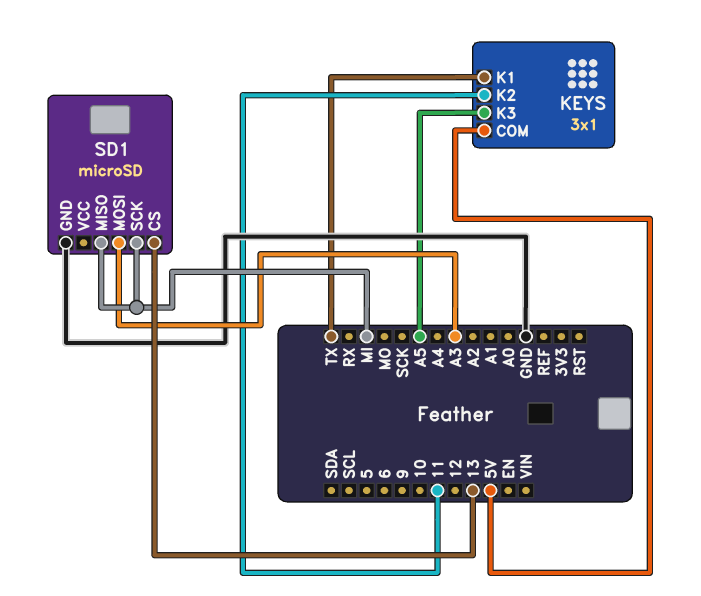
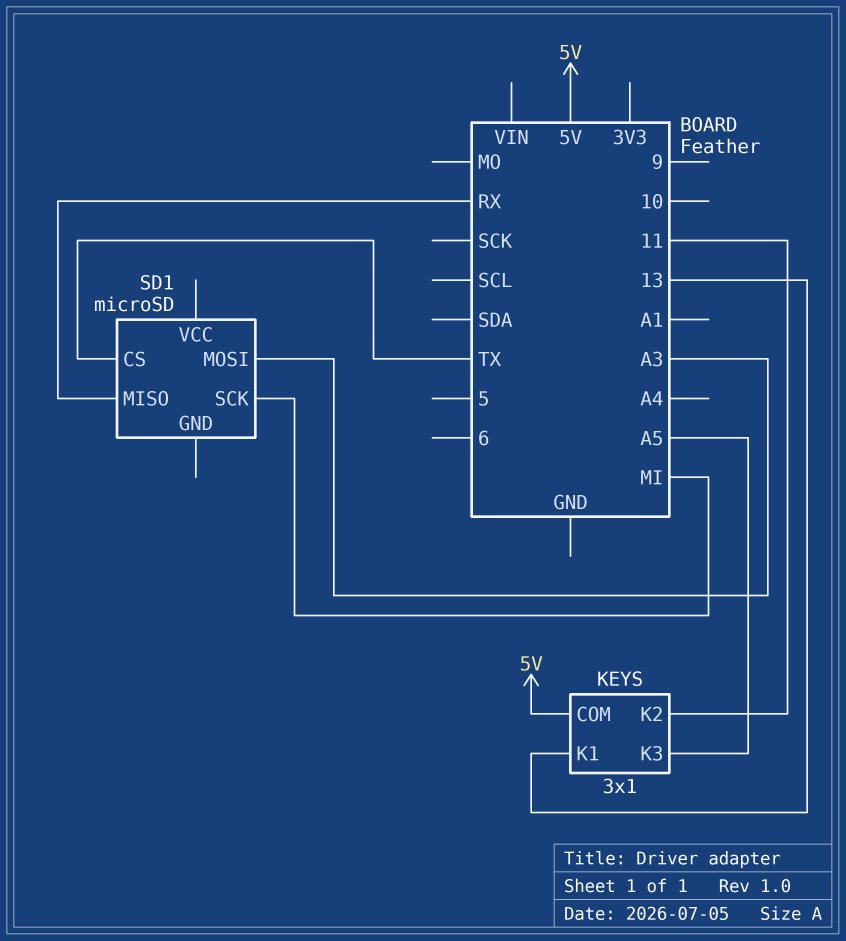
KEYS pin K1: TX -> 13
SD1 pin CS: 13 -> TX
SD1 pin GND: GND -> none
SD1 pin MISO: MI -> RX

